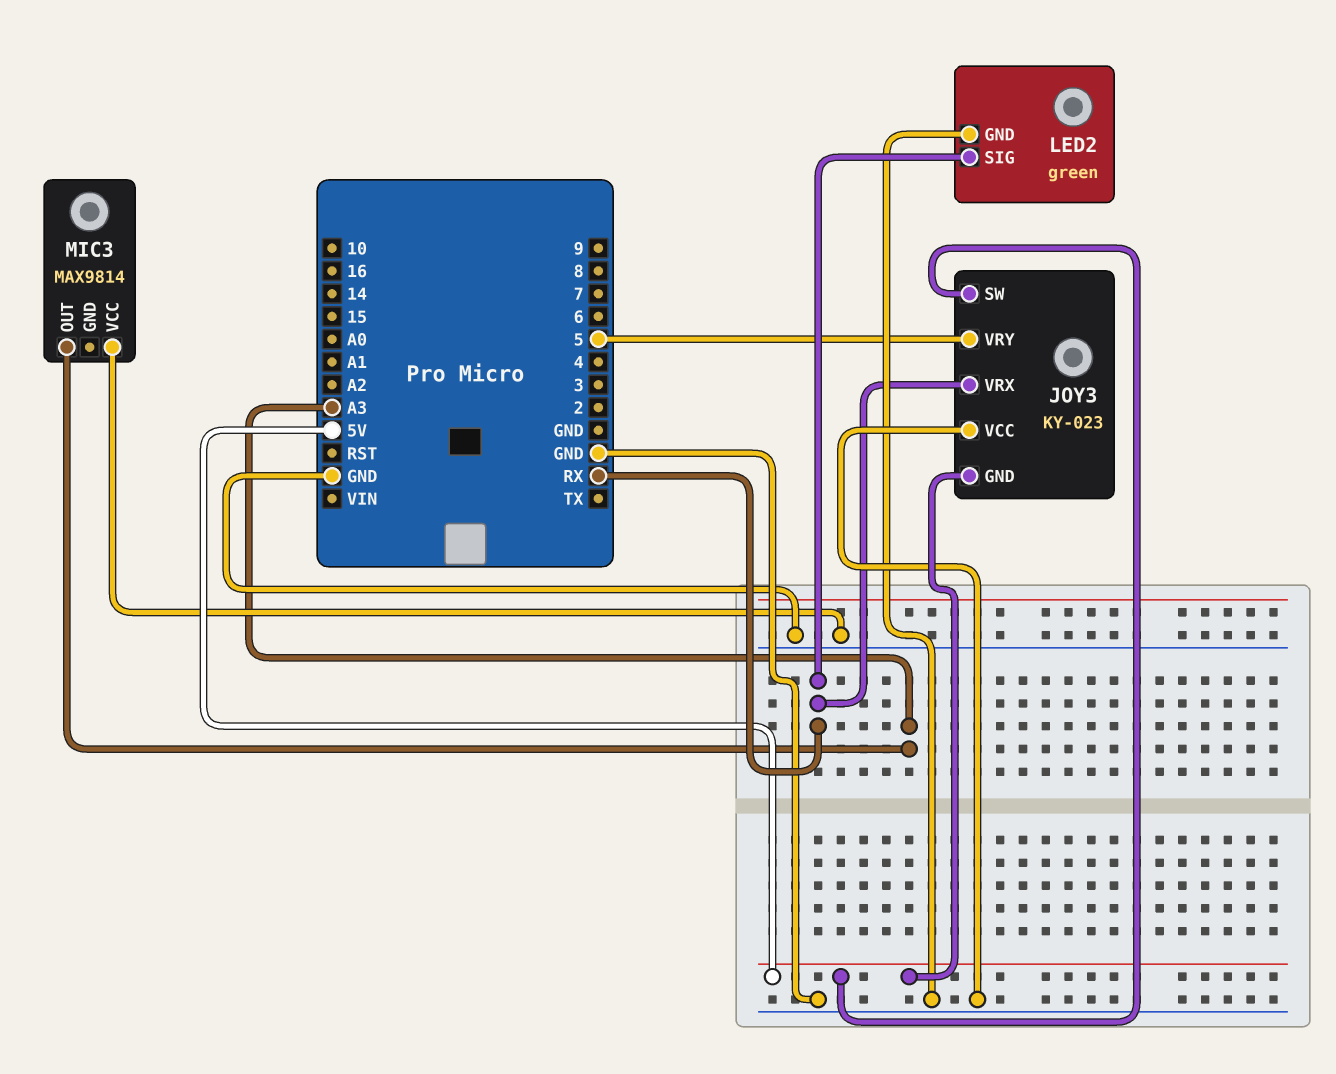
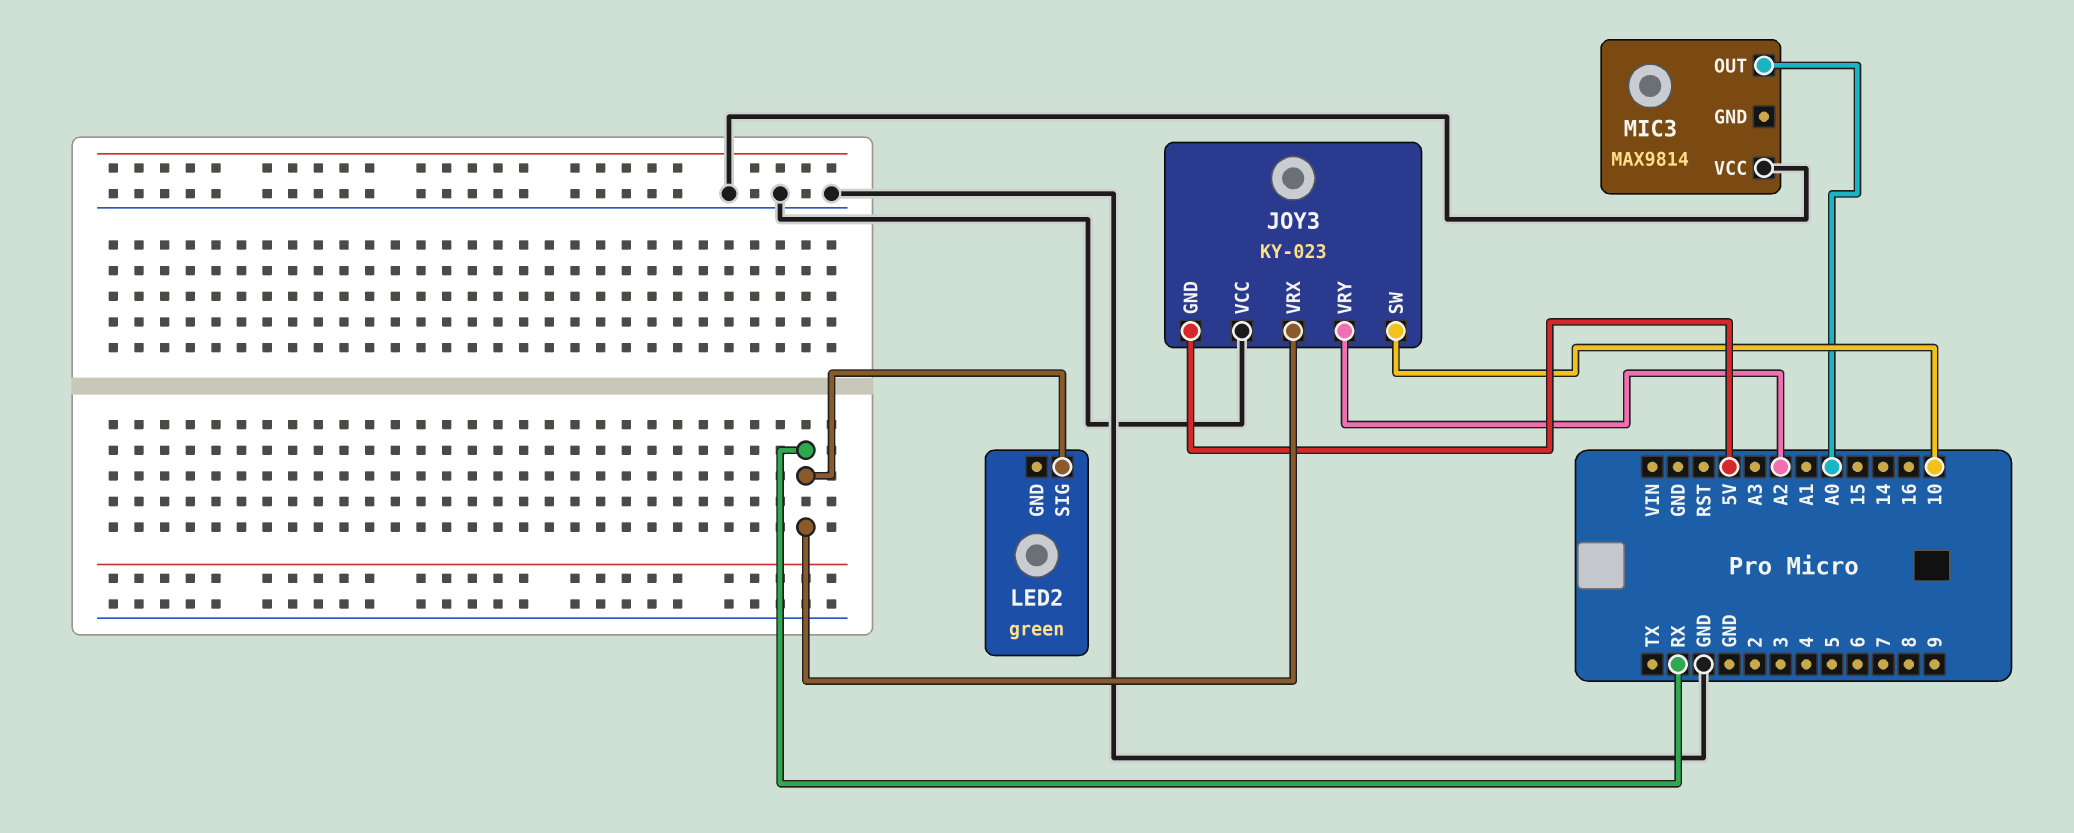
JOY3 pin SW: 5V -> 10
JOY3 pin VRY: 5 -> A2
LED2 pin GND: GND -> none
MIC3 pin OUT: A3 -> A0

